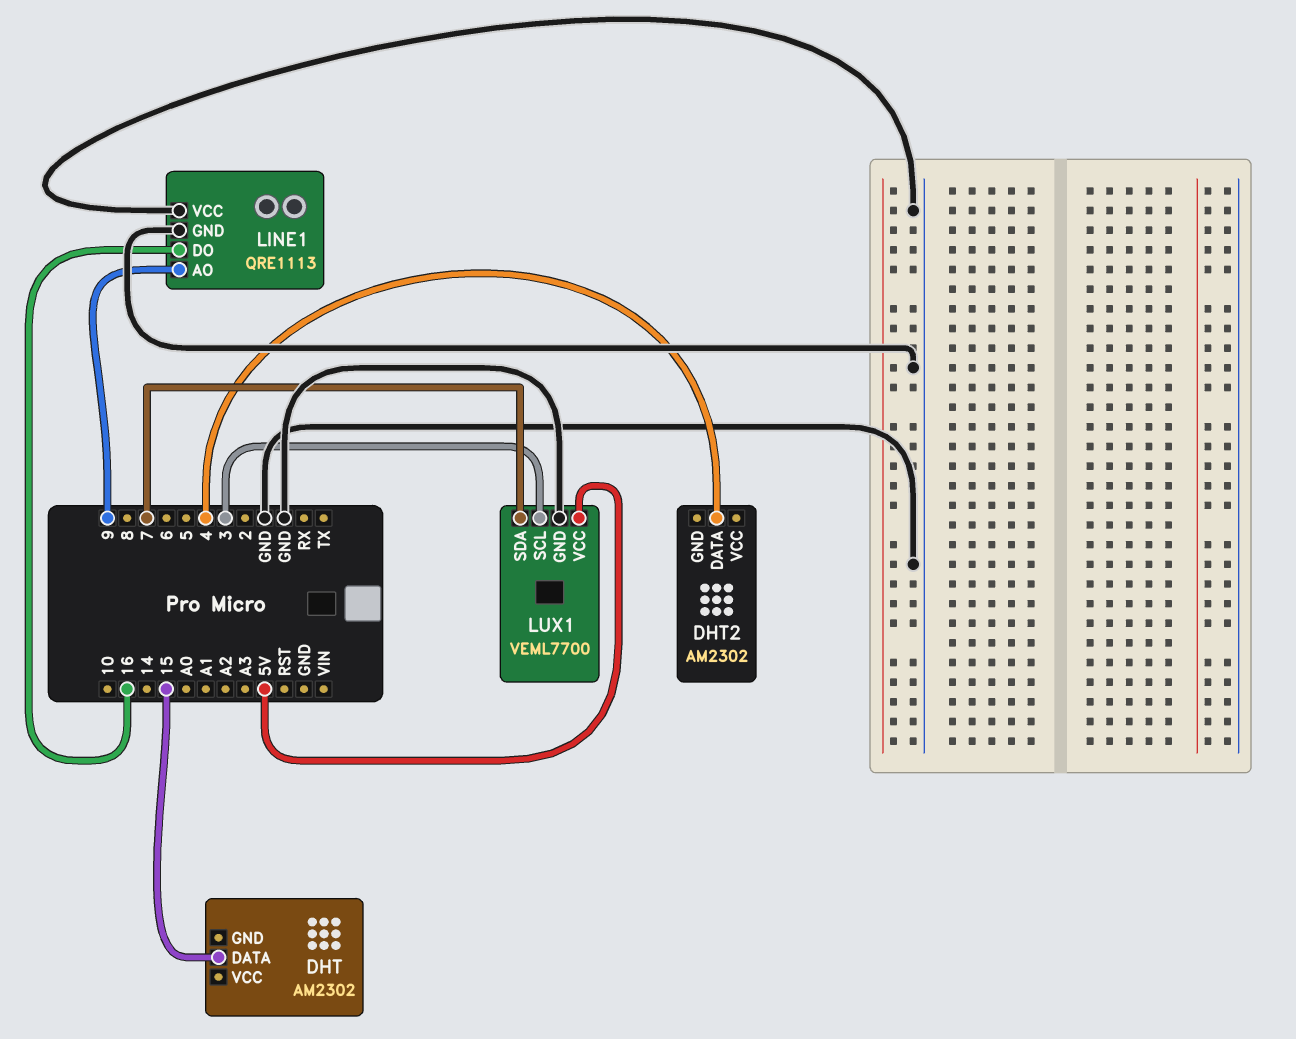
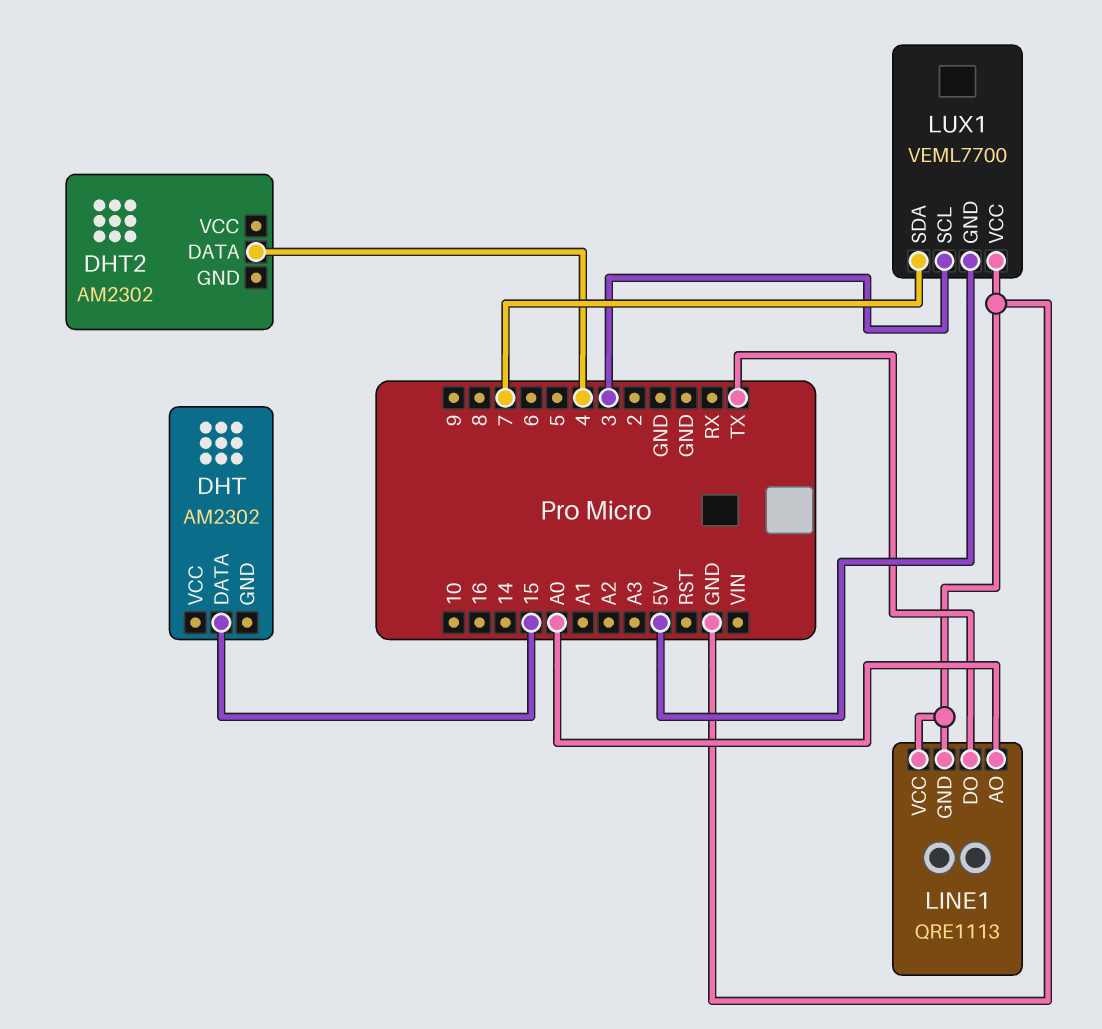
LINE1 pin AO: 9 -> A0
LINE1 pin DO: 16 -> TX
LUX1 pin GND: GND -> 5V
LUX1 pin VCC: 5V -> GND

